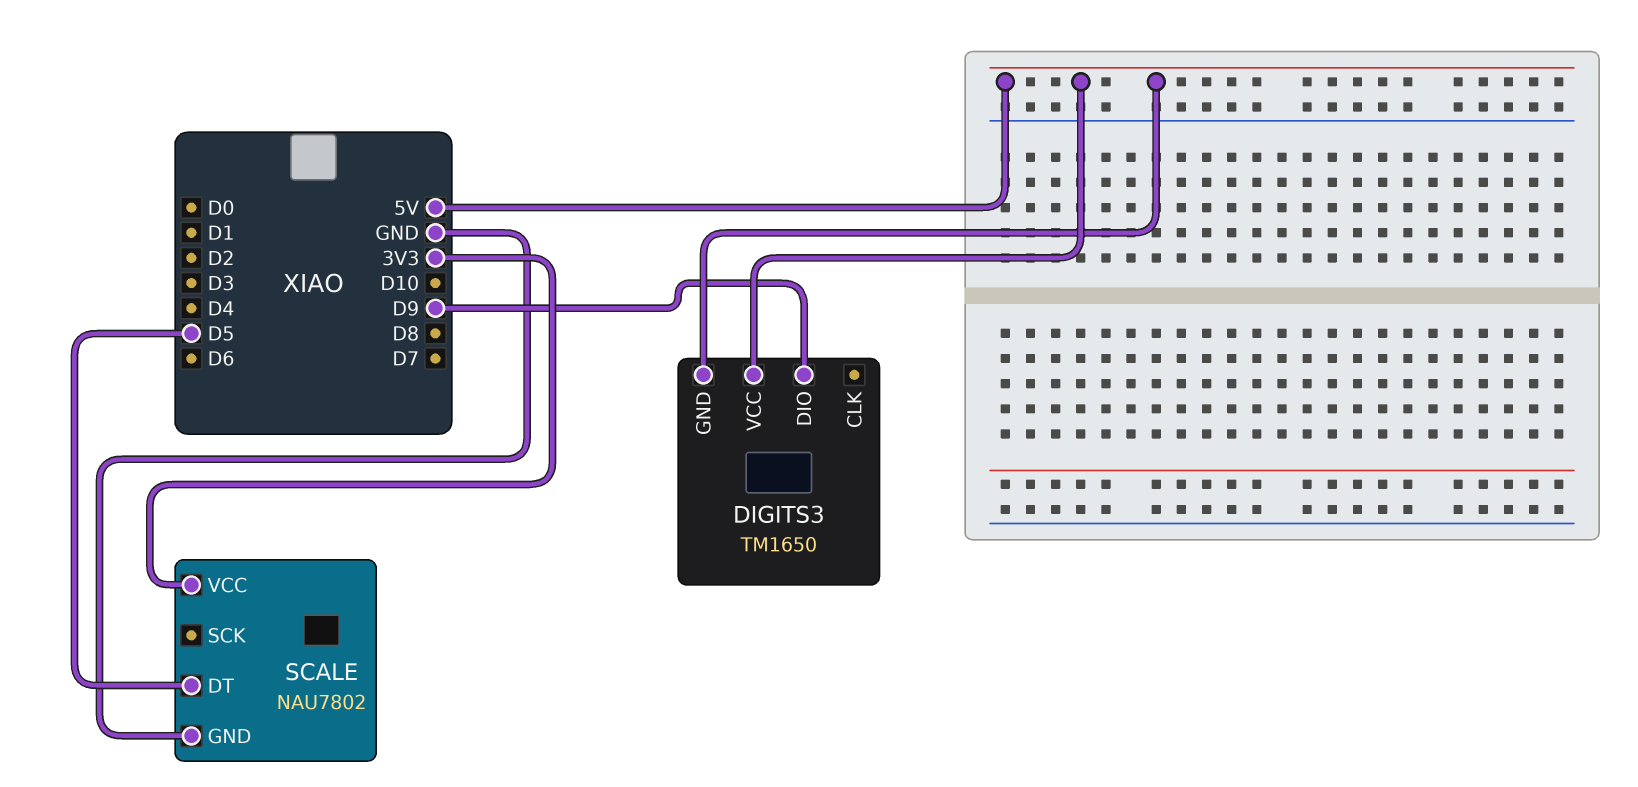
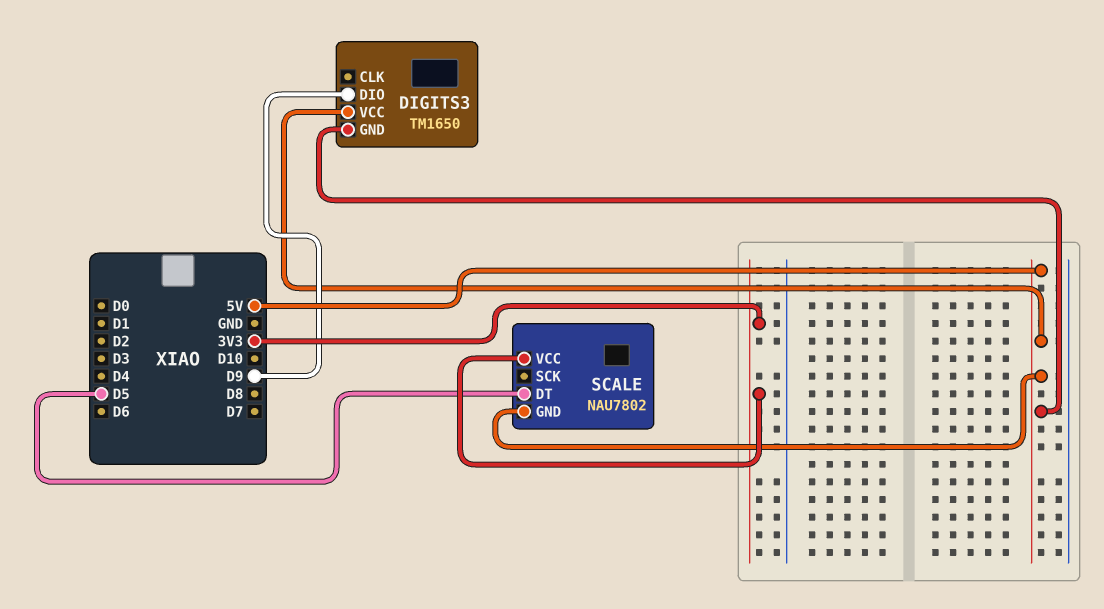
SCALE pin GND: GND -> 5V

